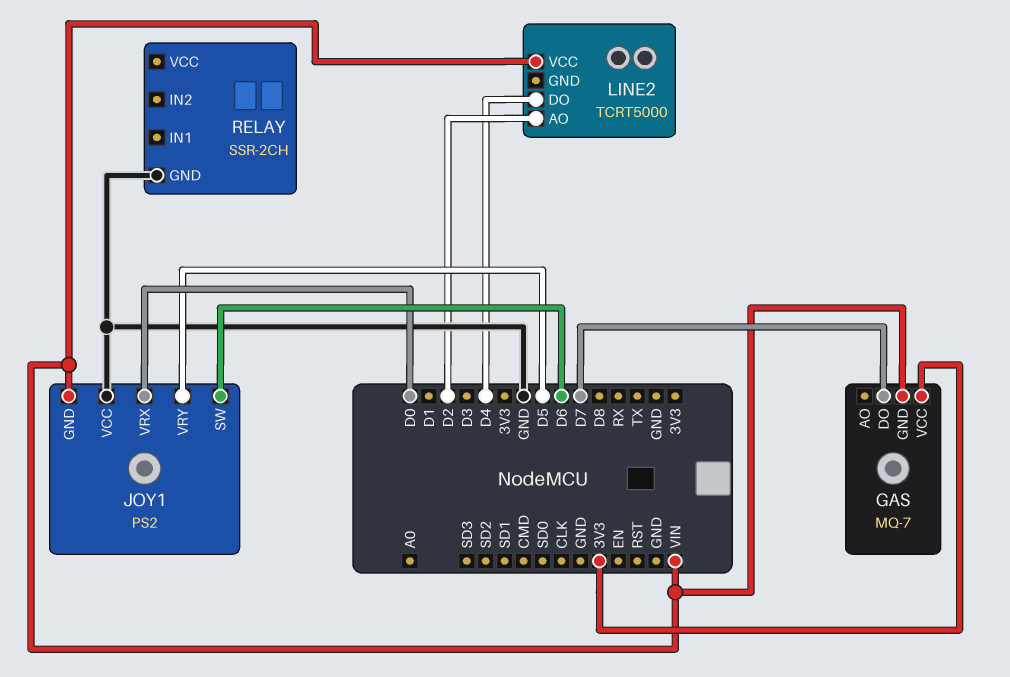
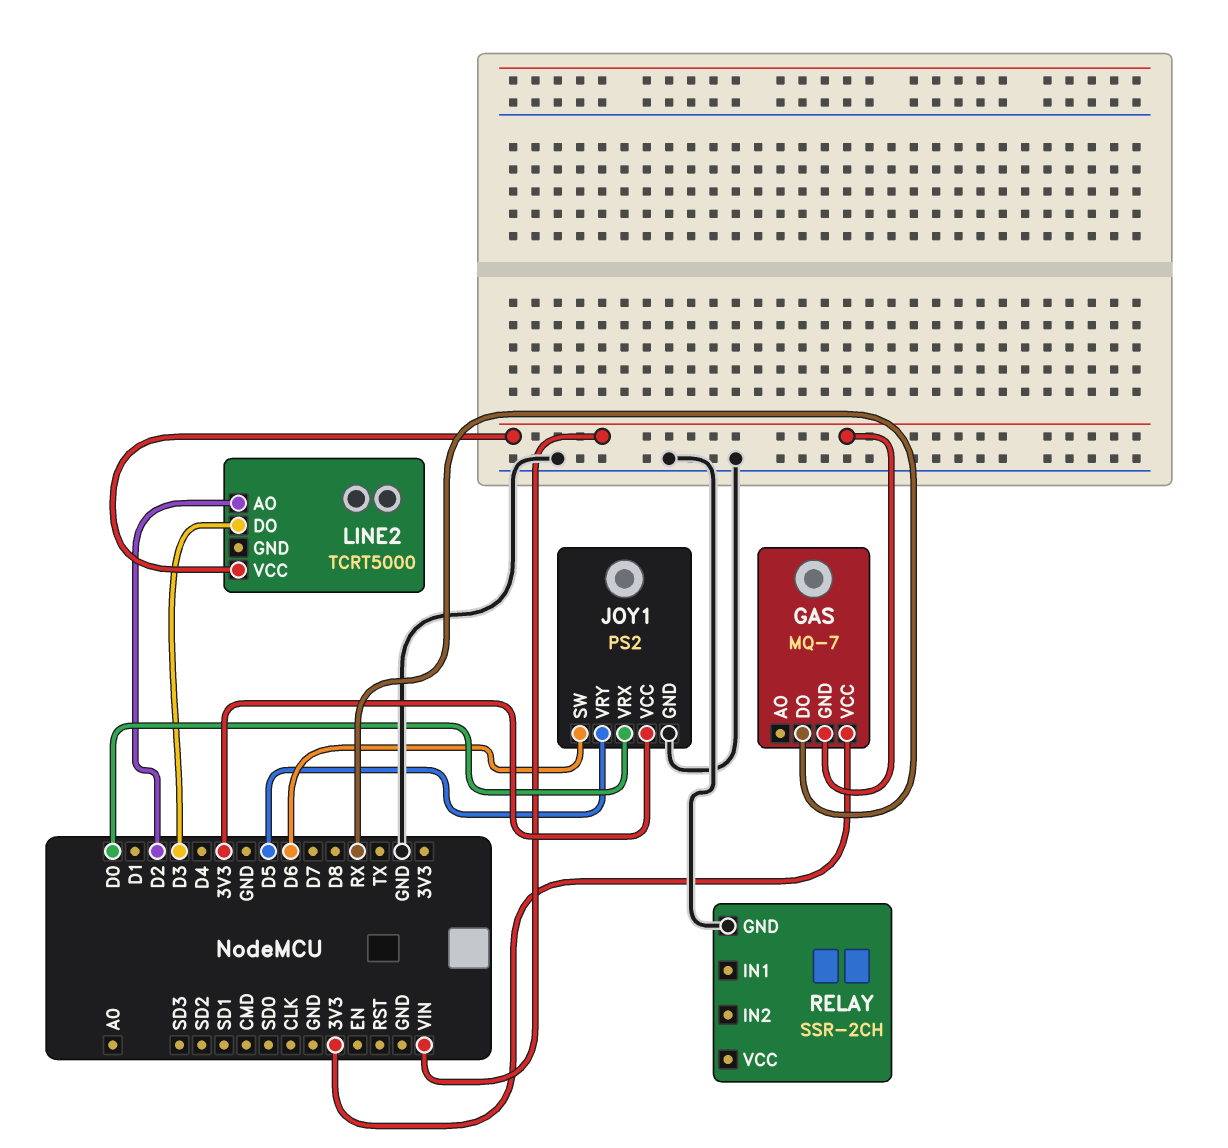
GAS pin DO: D7 -> RX
JOY1 pin GND: VIN -> GND
JOY1 pin VCC: GND -> 3V3
LINE2 pin DO: D4 -> D3

